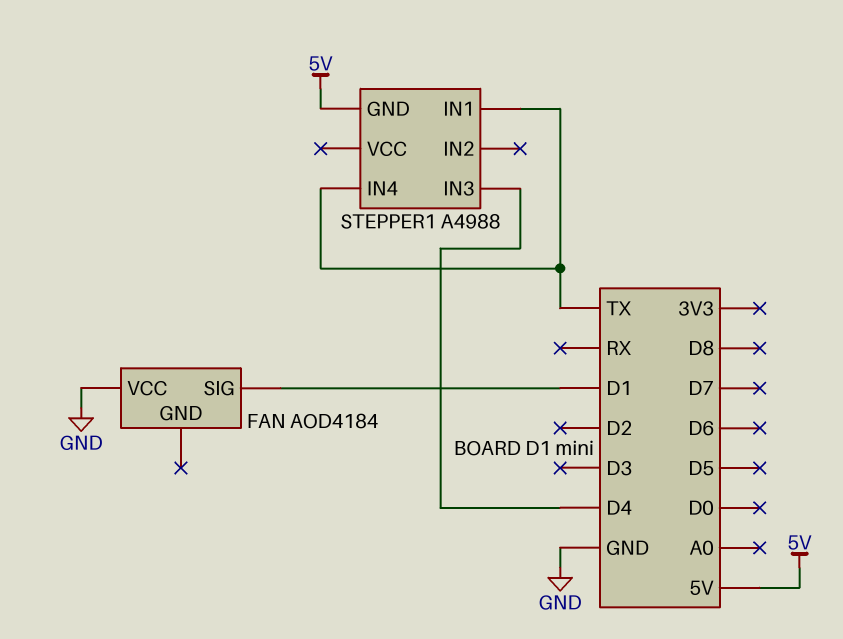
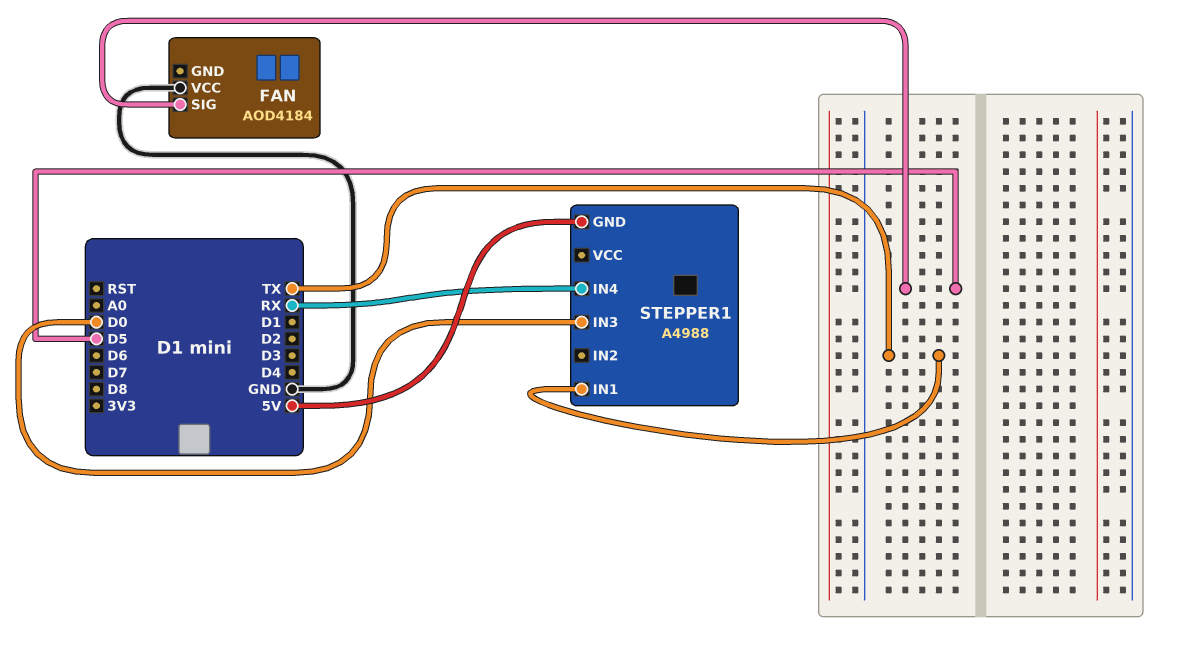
FAN pin SIG: D1 -> D5
STEPPER1 pin IN3: D4 -> D0
STEPPER1 pin IN4: TX -> RX

